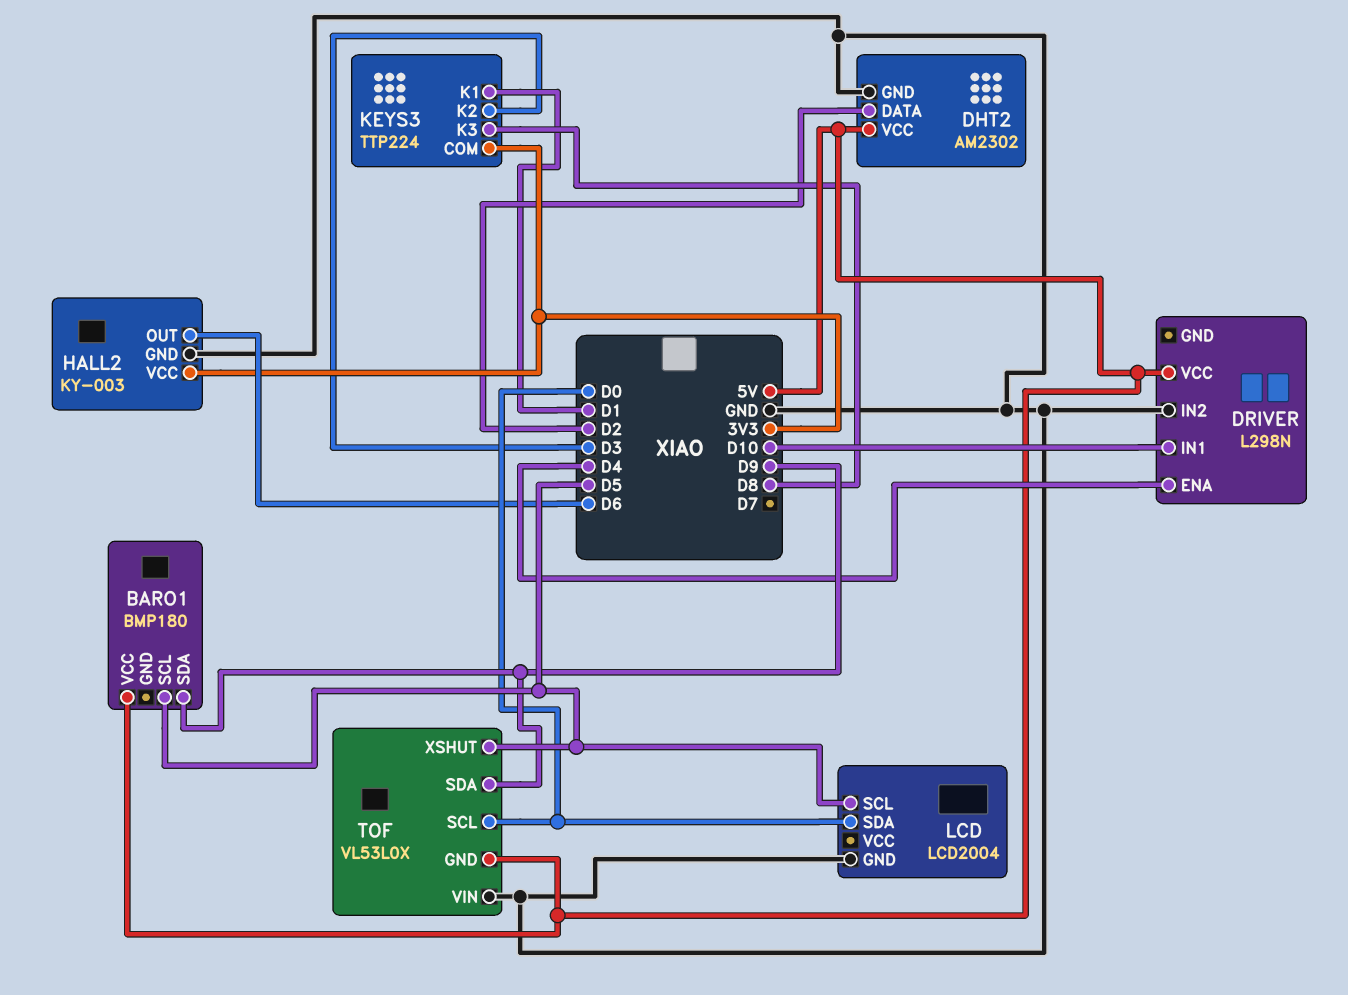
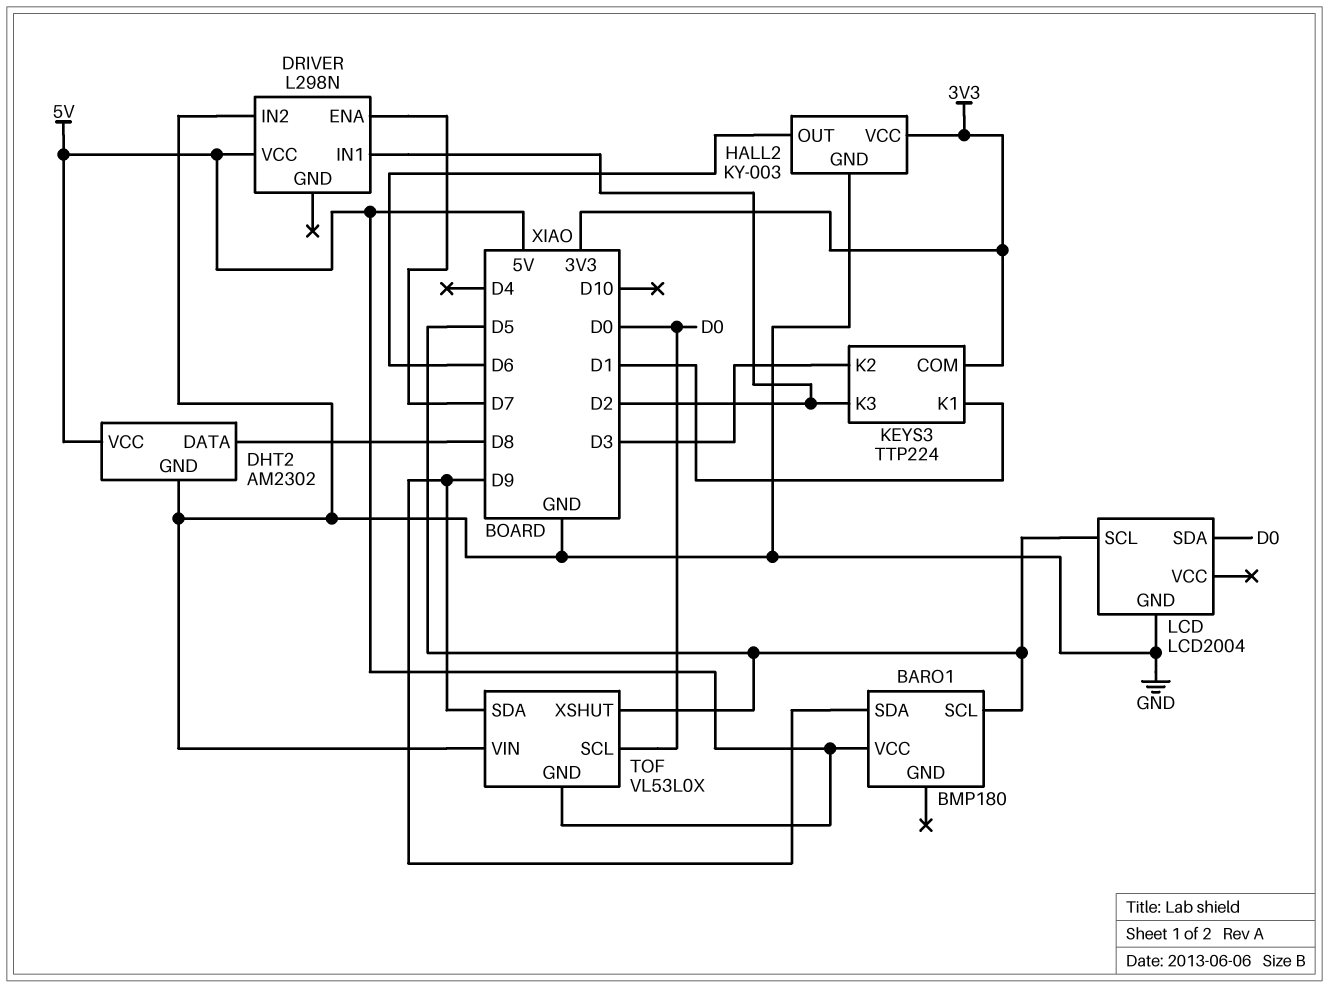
DHT2 pin DATA: D2 -> D8
DRIVER pin ENA: D4 -> D7
DRIVER pin IN1: D10 -> D2
KEYS3 pin K3: D8 -> D2

